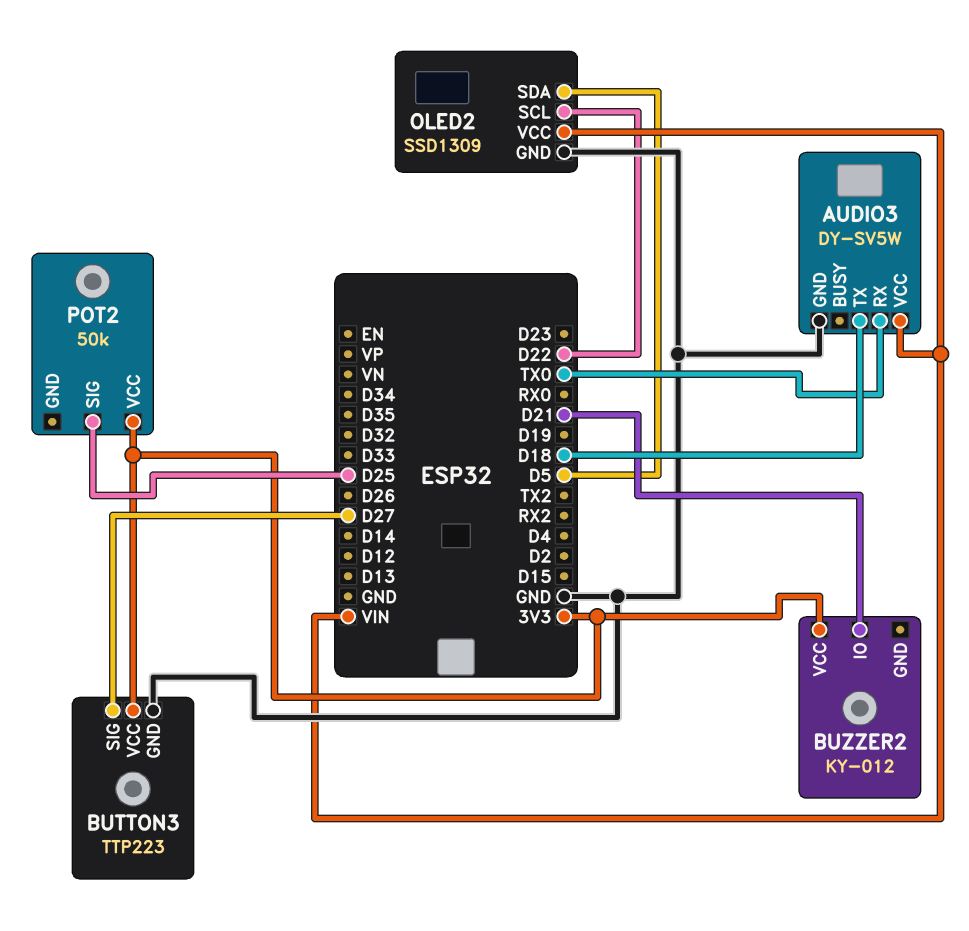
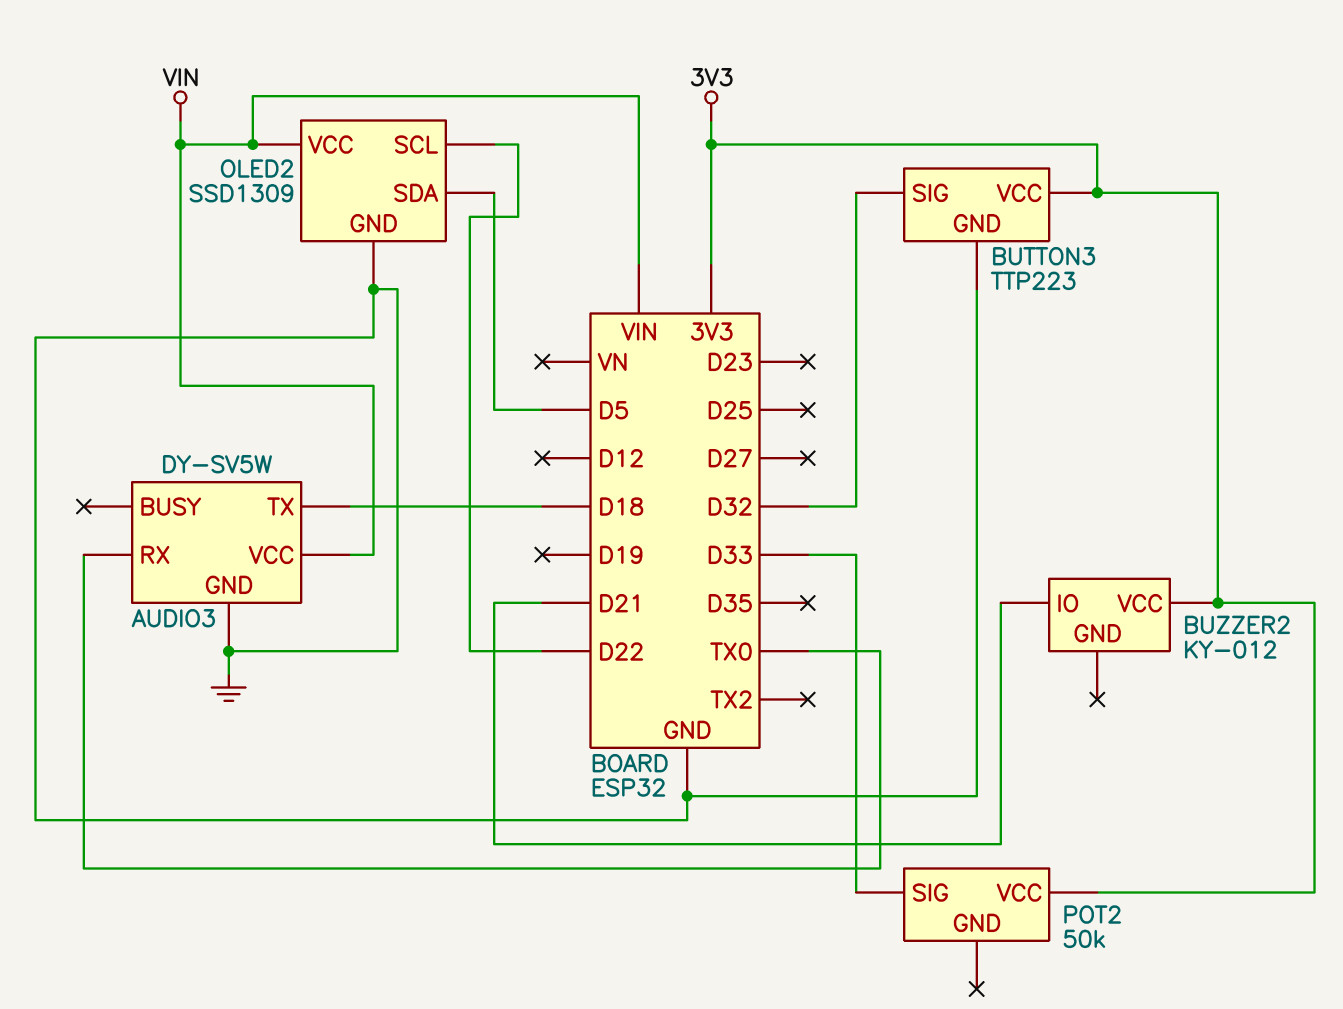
BUTTON3 pin SIG: D27 -> D32
POT2 pin SIG: D25 -> D33

